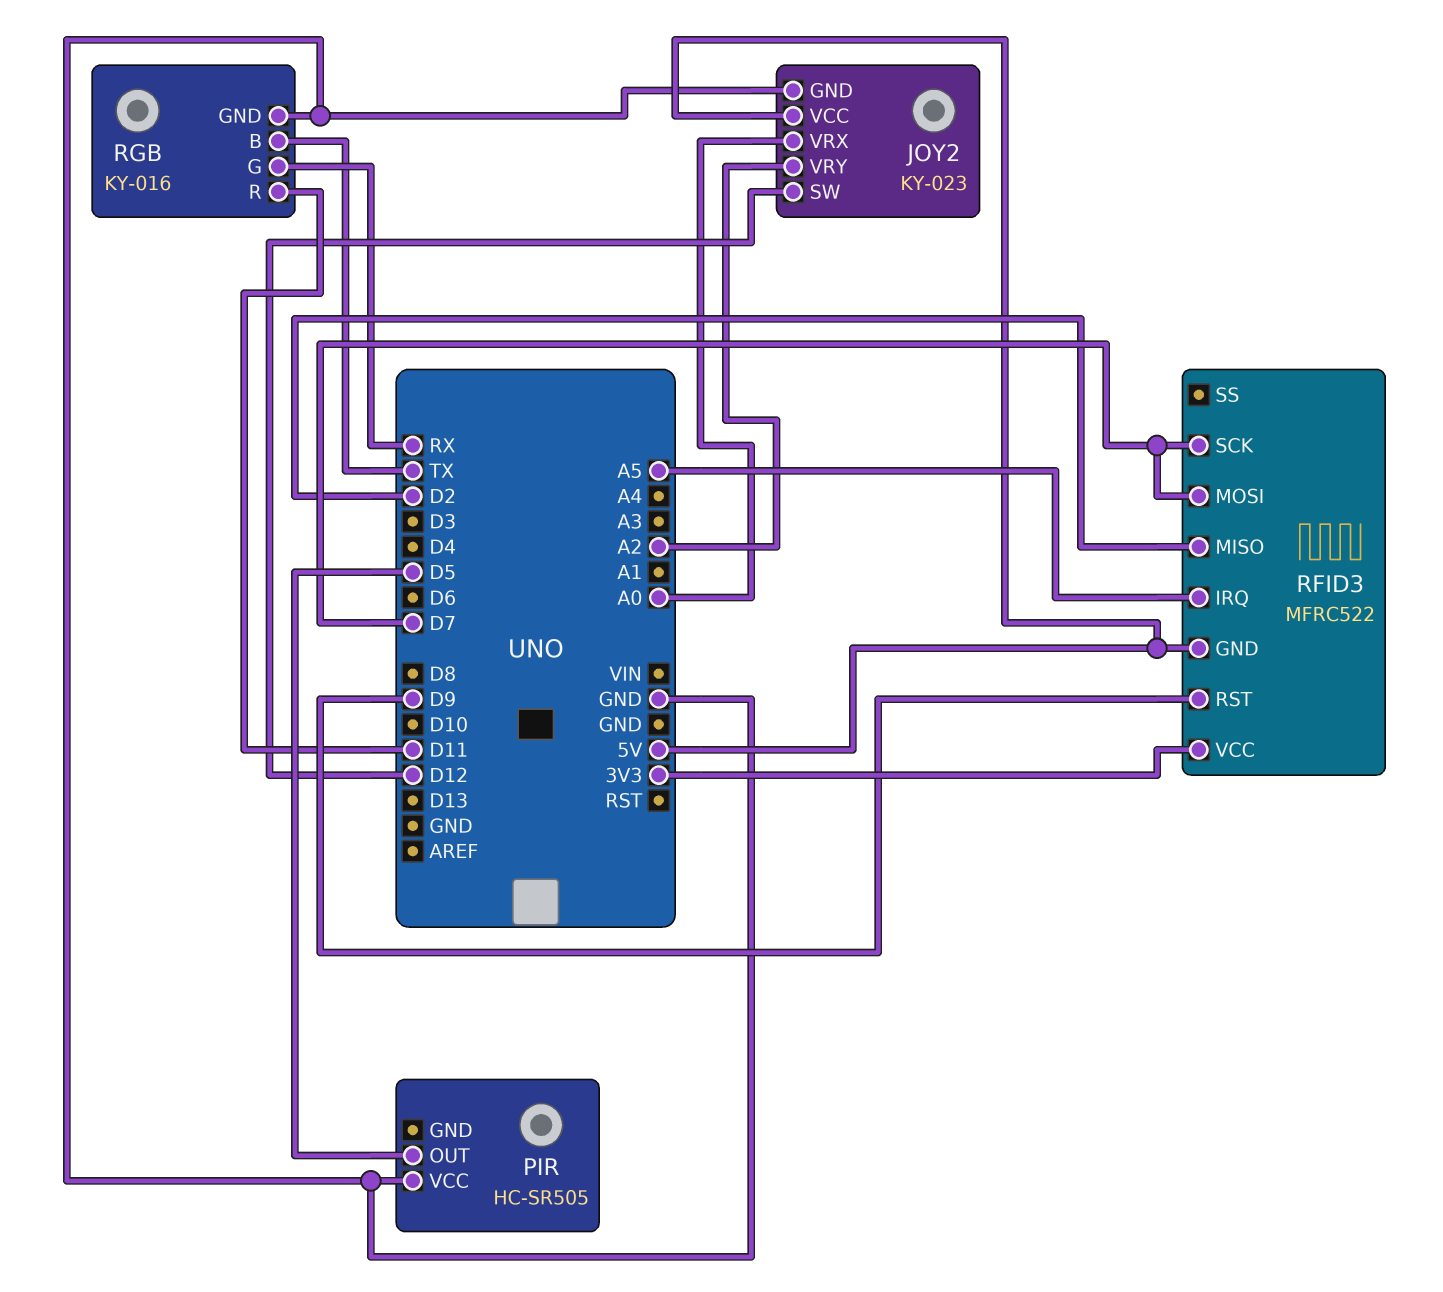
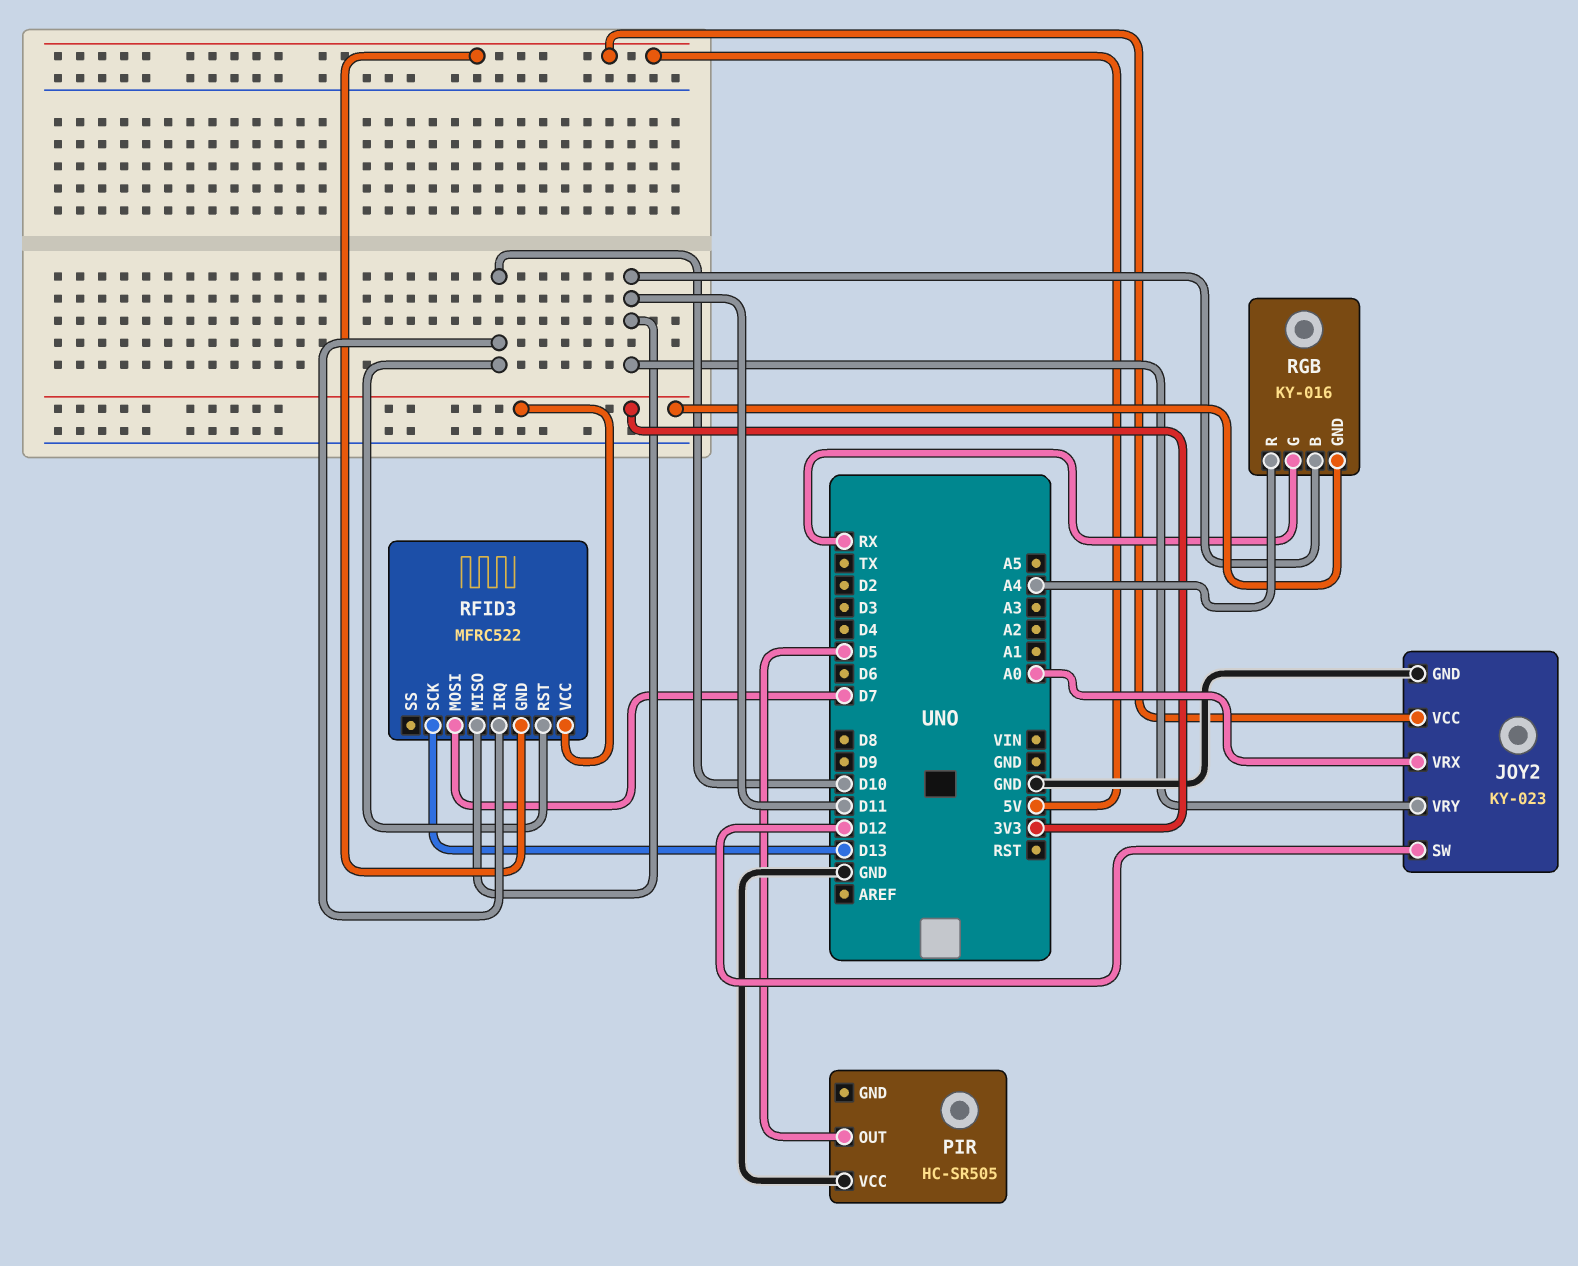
JOY2 pin VRY: A2 -> D11
RFID3 pin IRQ: A5 -> D10
RFID3 pin MISO: D2 -> D11
RFID3 pin RST: D9 -> D10
RFID3 pin SCK: D7 -> D13
RGB pin B: TX -> D11
RGB pin GND: GND -> 3V3
RGB pin R: D11 -> A4

